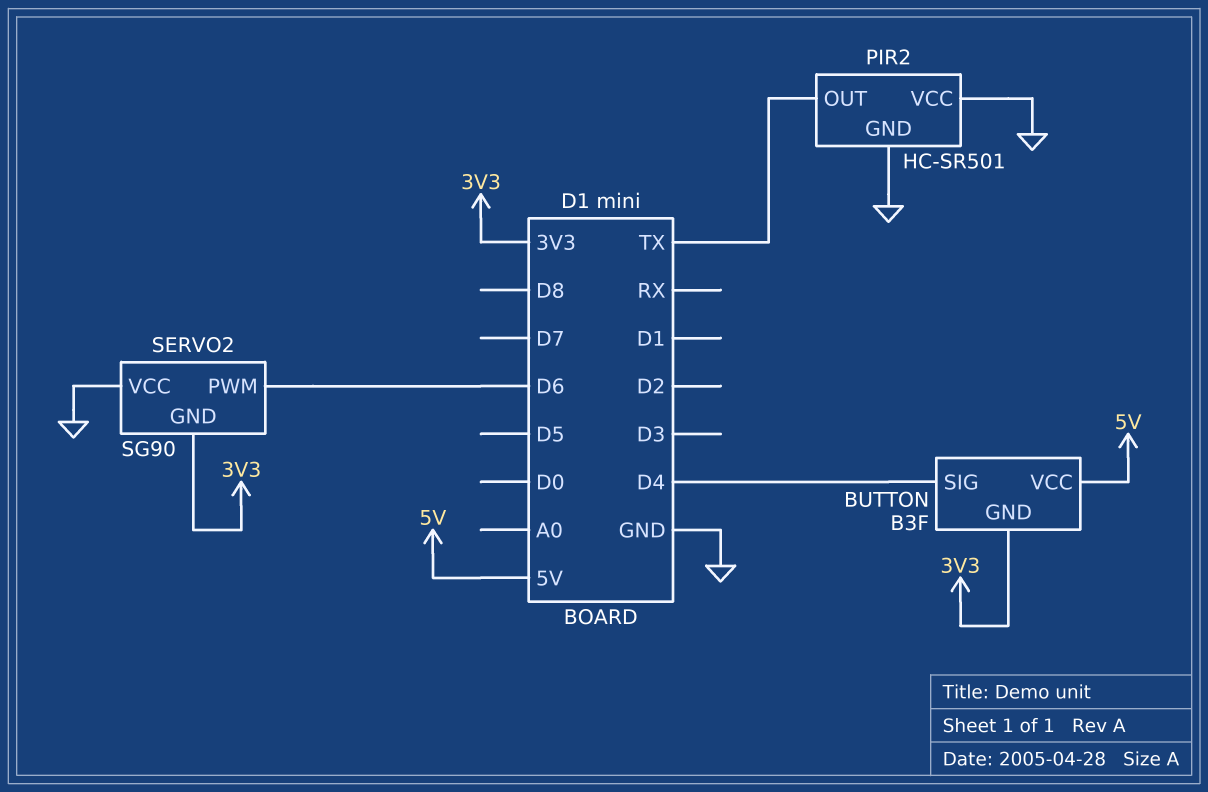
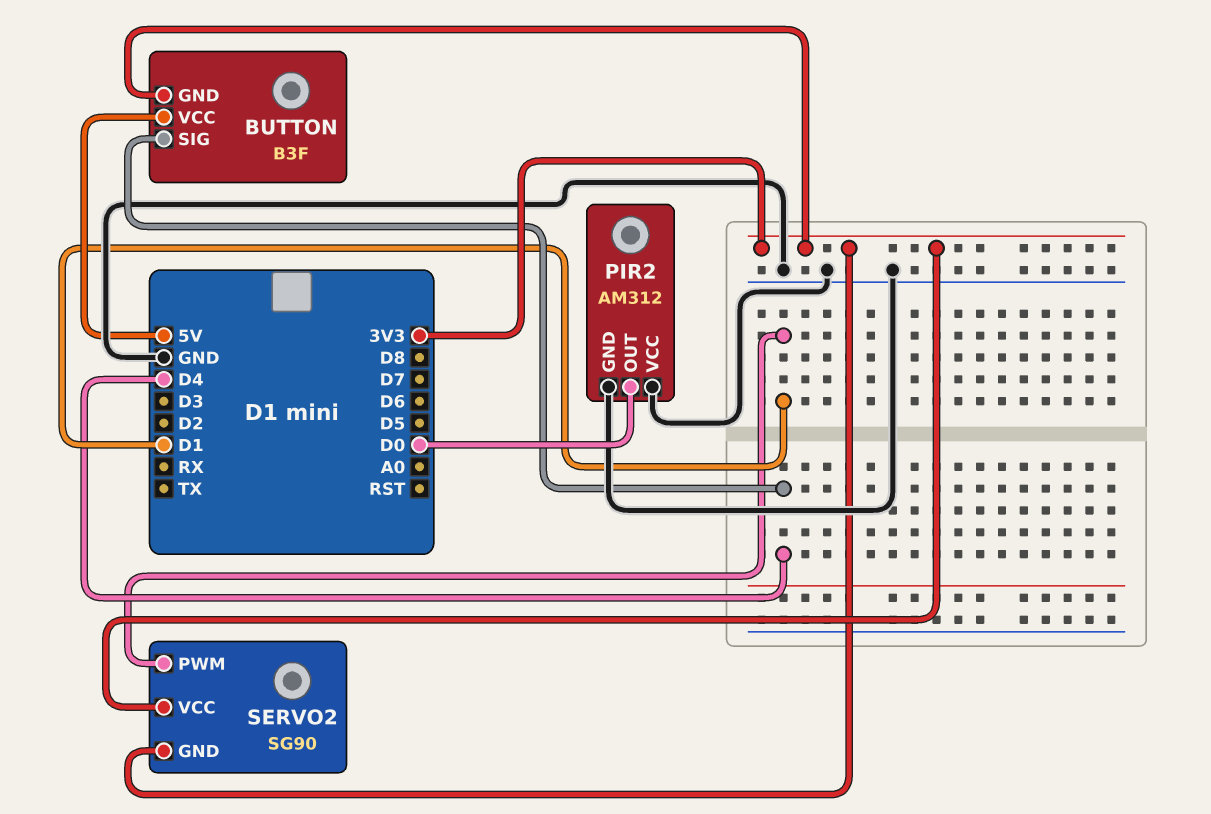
PIR2: HC-SR501 -> AM312
PIR2 pin OUT: TX -> D0
SERVO2 pin PWM: D6 -> D1
SERVO2 pin VCC: GND -> 3V3

